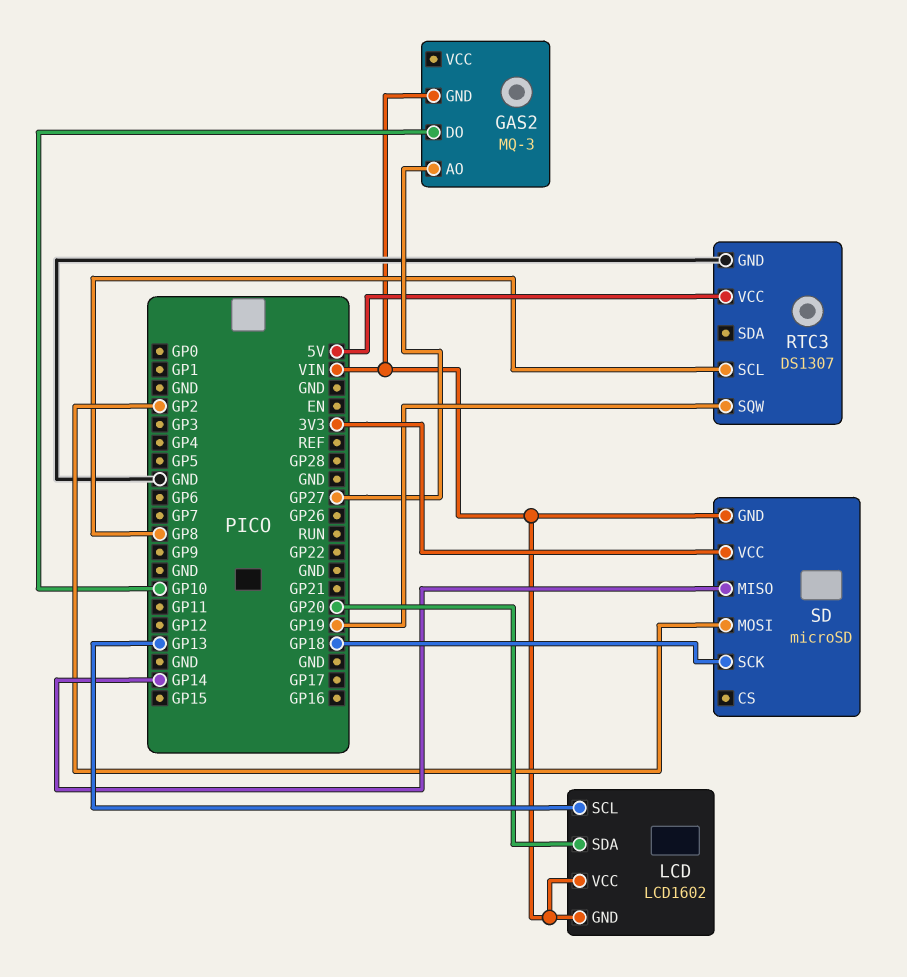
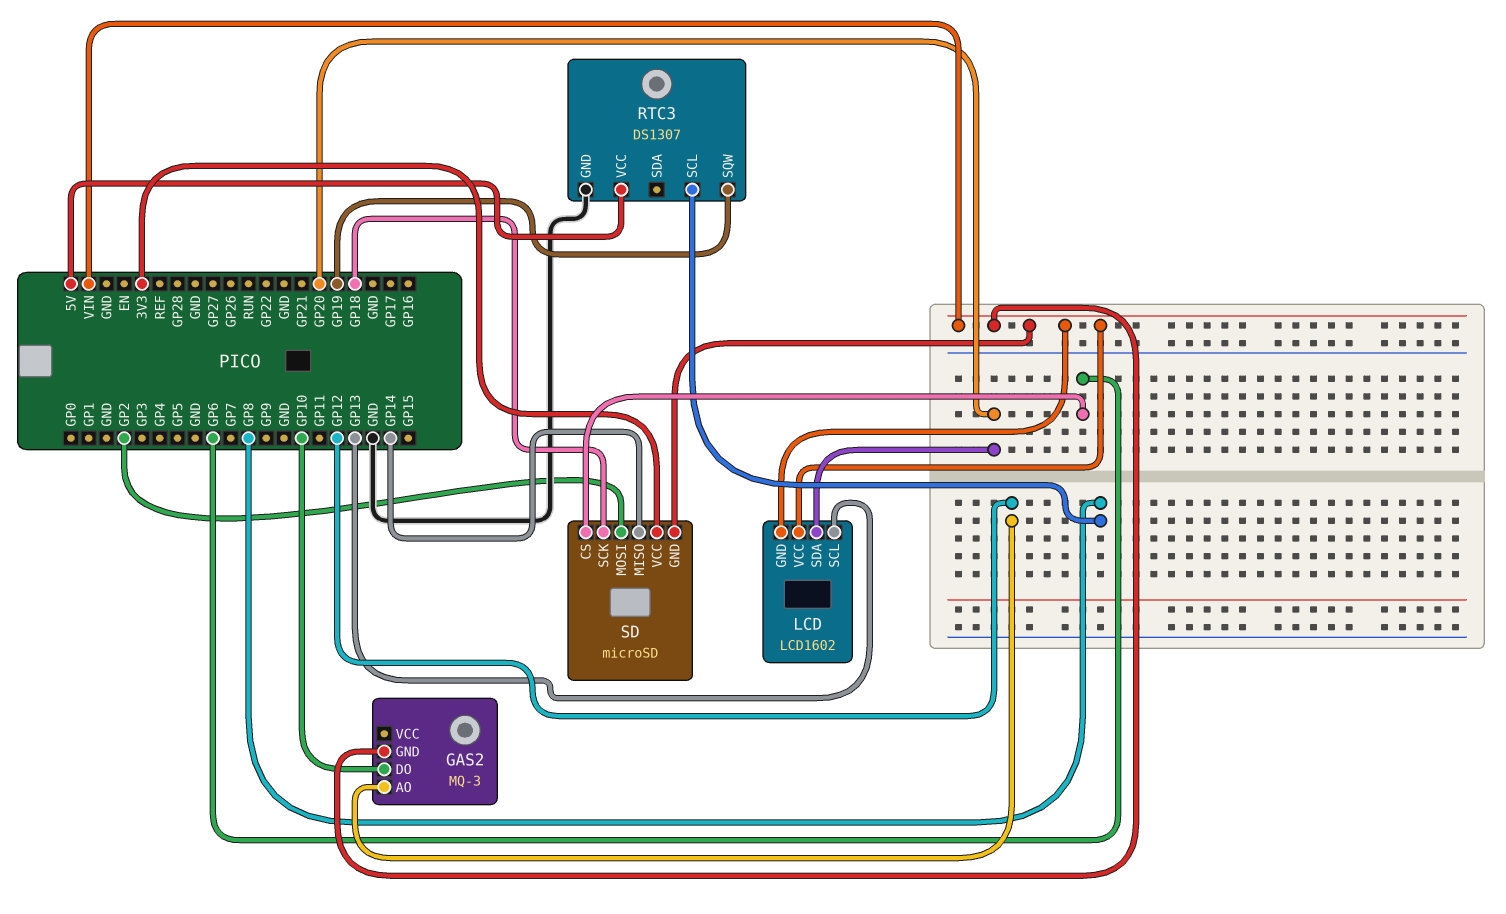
GAS2 pin AO: GP27 -> GP12
SD pin CS: none -> GP6

